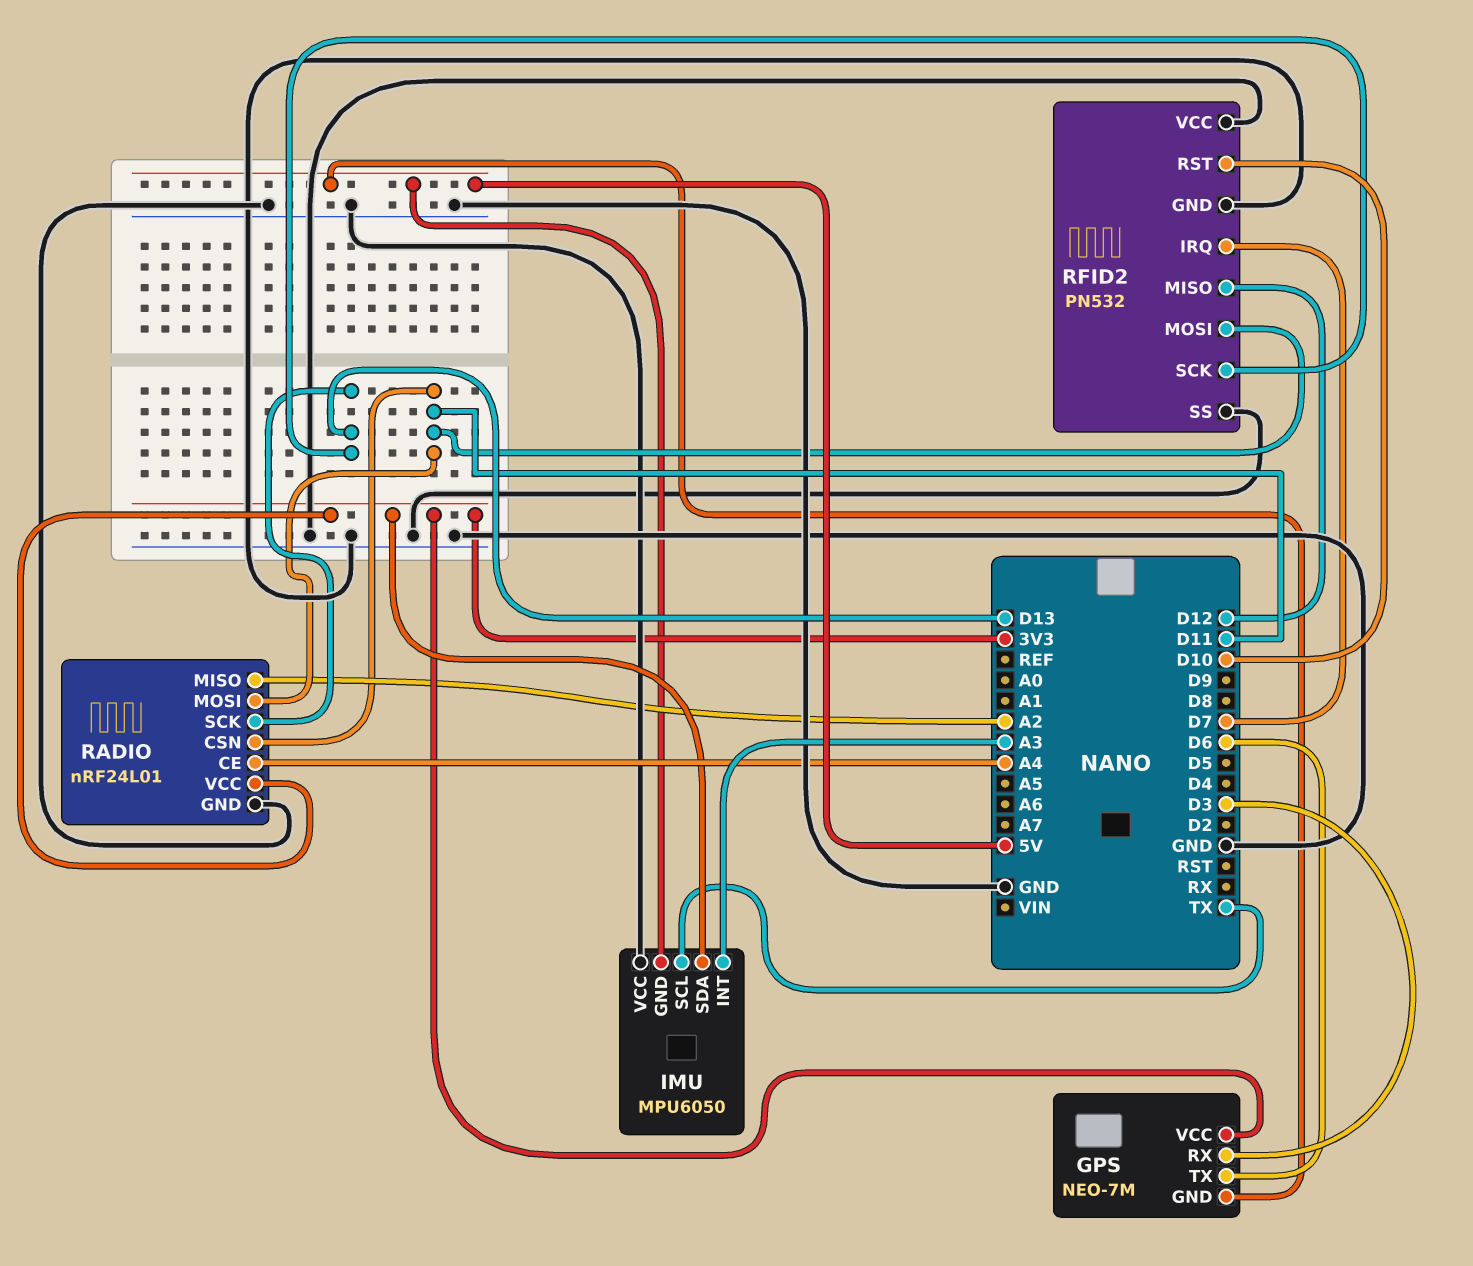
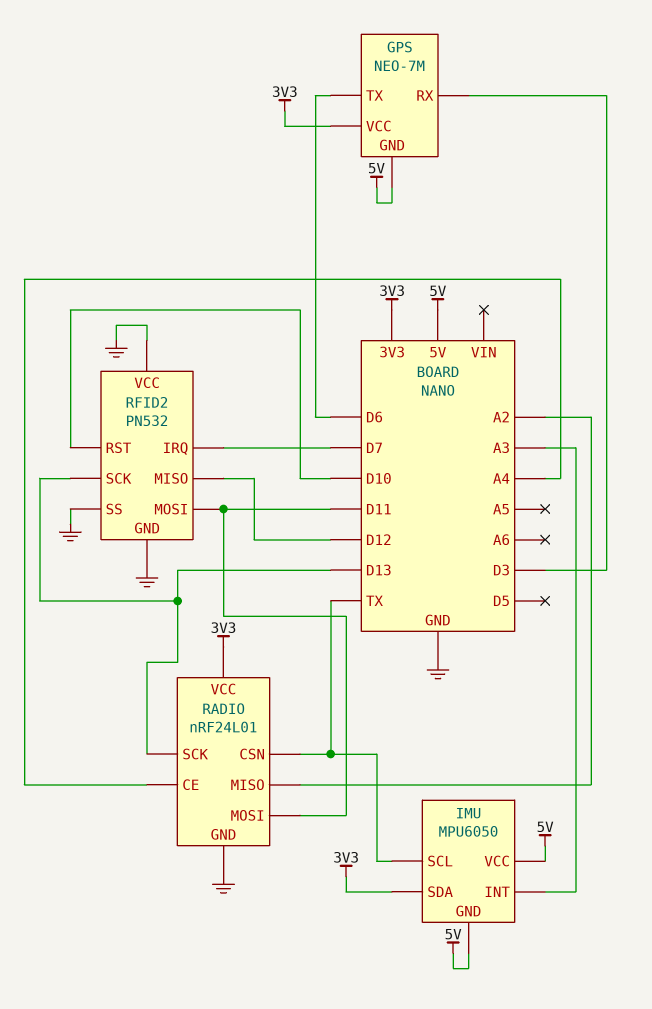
IMU pin VCC: GND -> 5V
RADIO pin CSN: D11 -> TX

